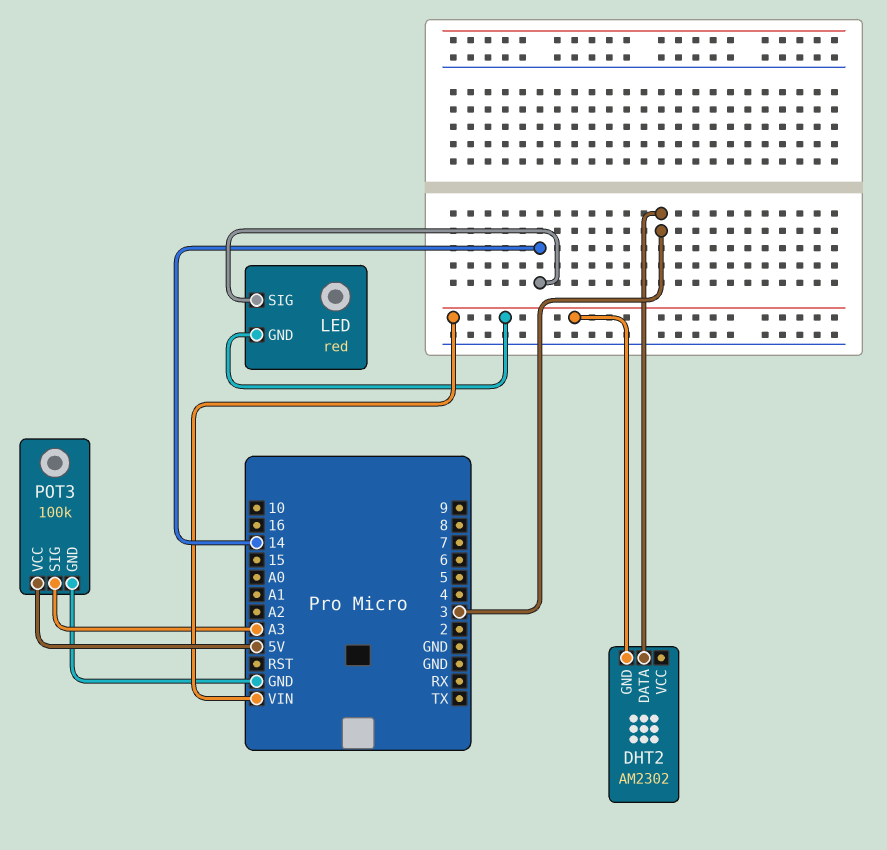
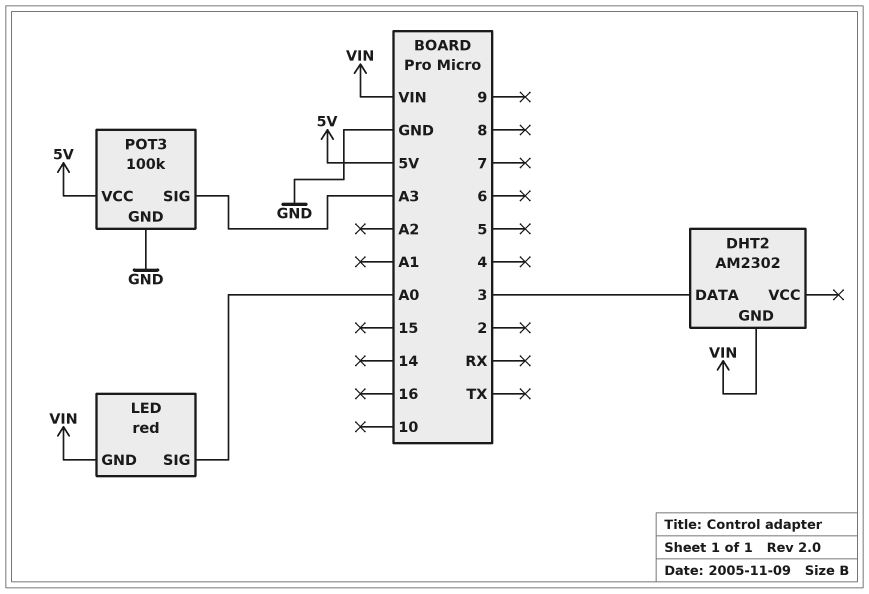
LED pin SIG: 14 -> A0

